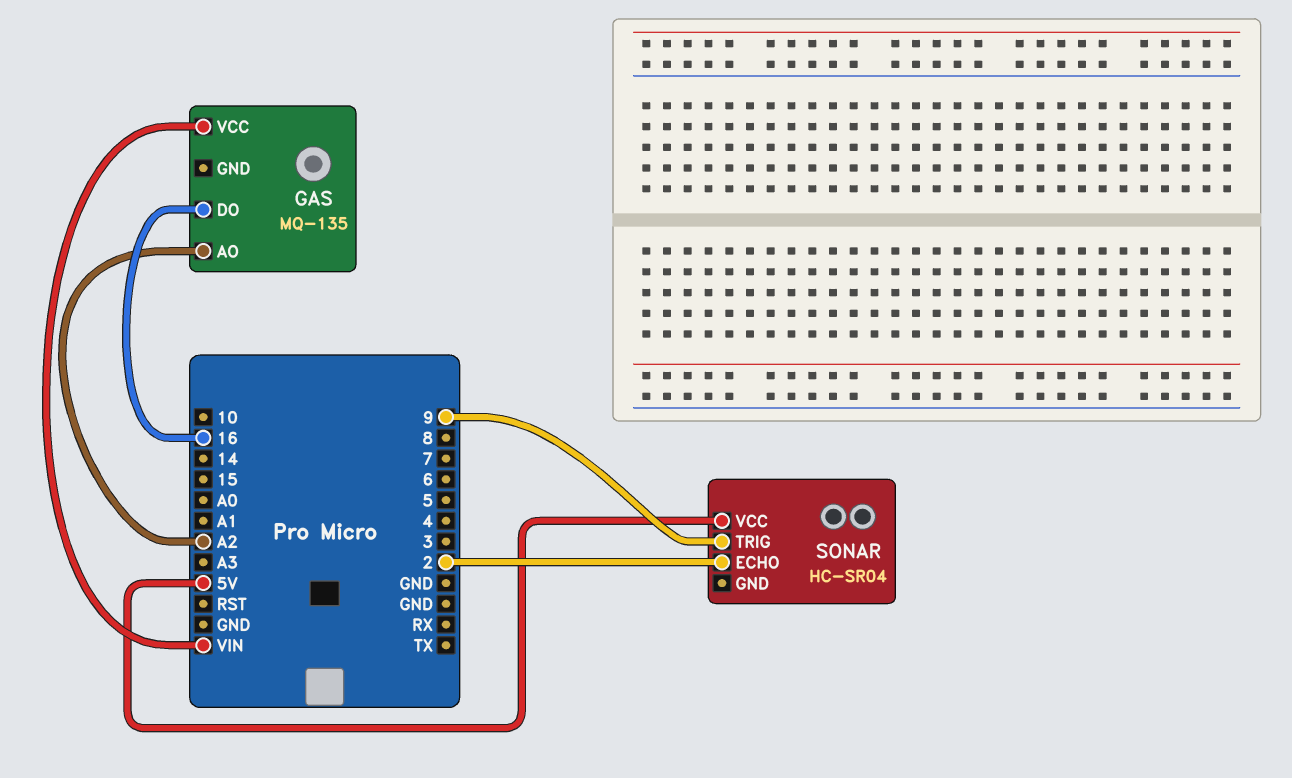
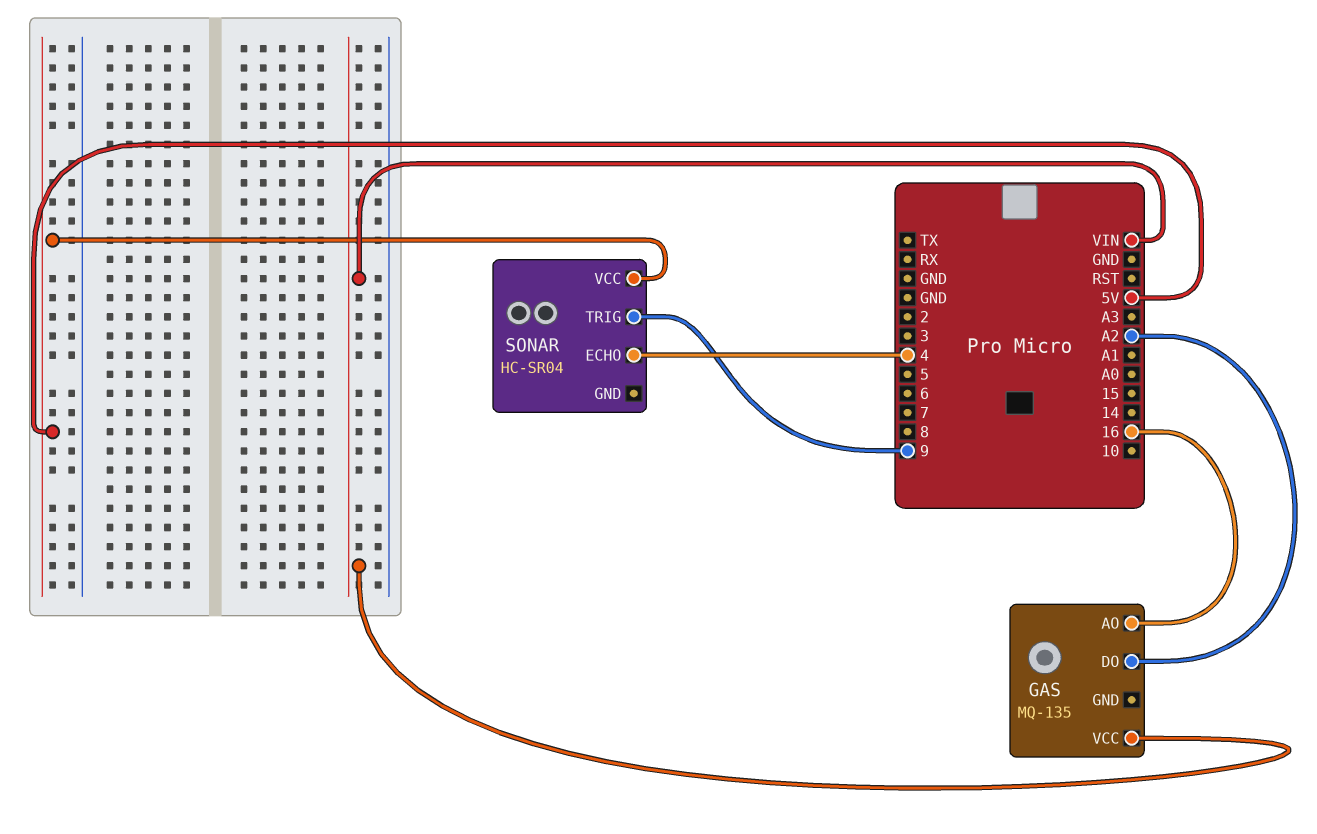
GAS pin AO: A2 -> 16
GAS pin DO: 16 -> A2
SONAR pin ECHO: 2 -> 4

